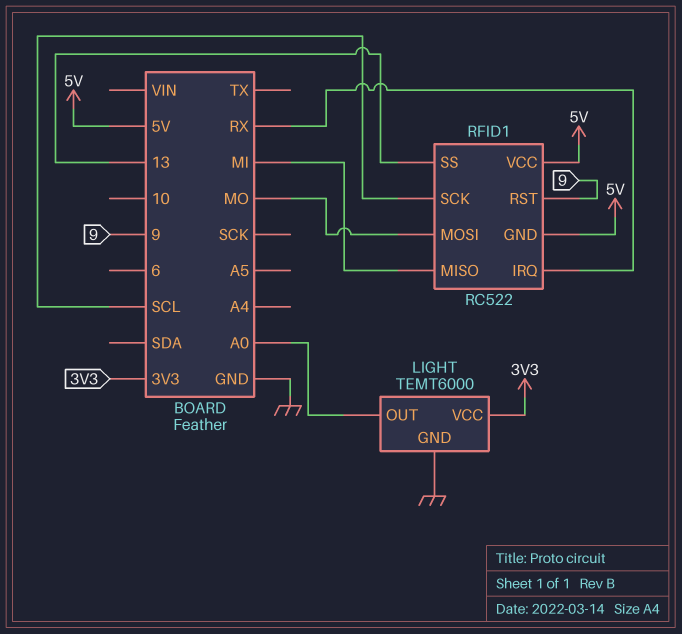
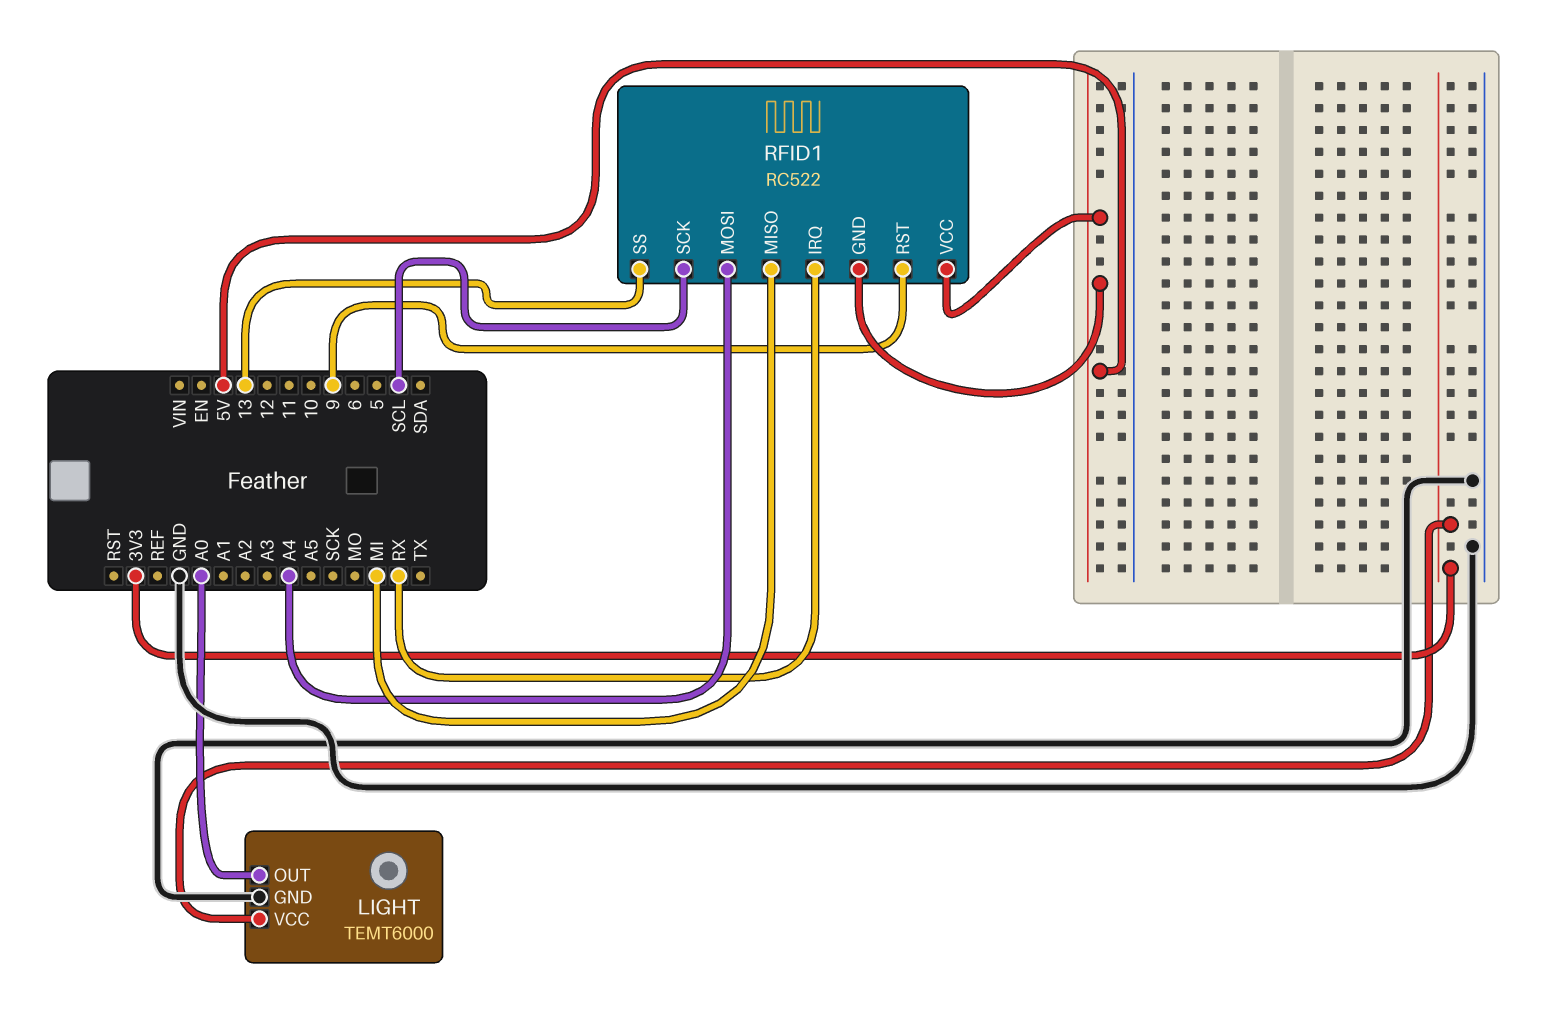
RFID1 pin MOSI: MO -> A4

